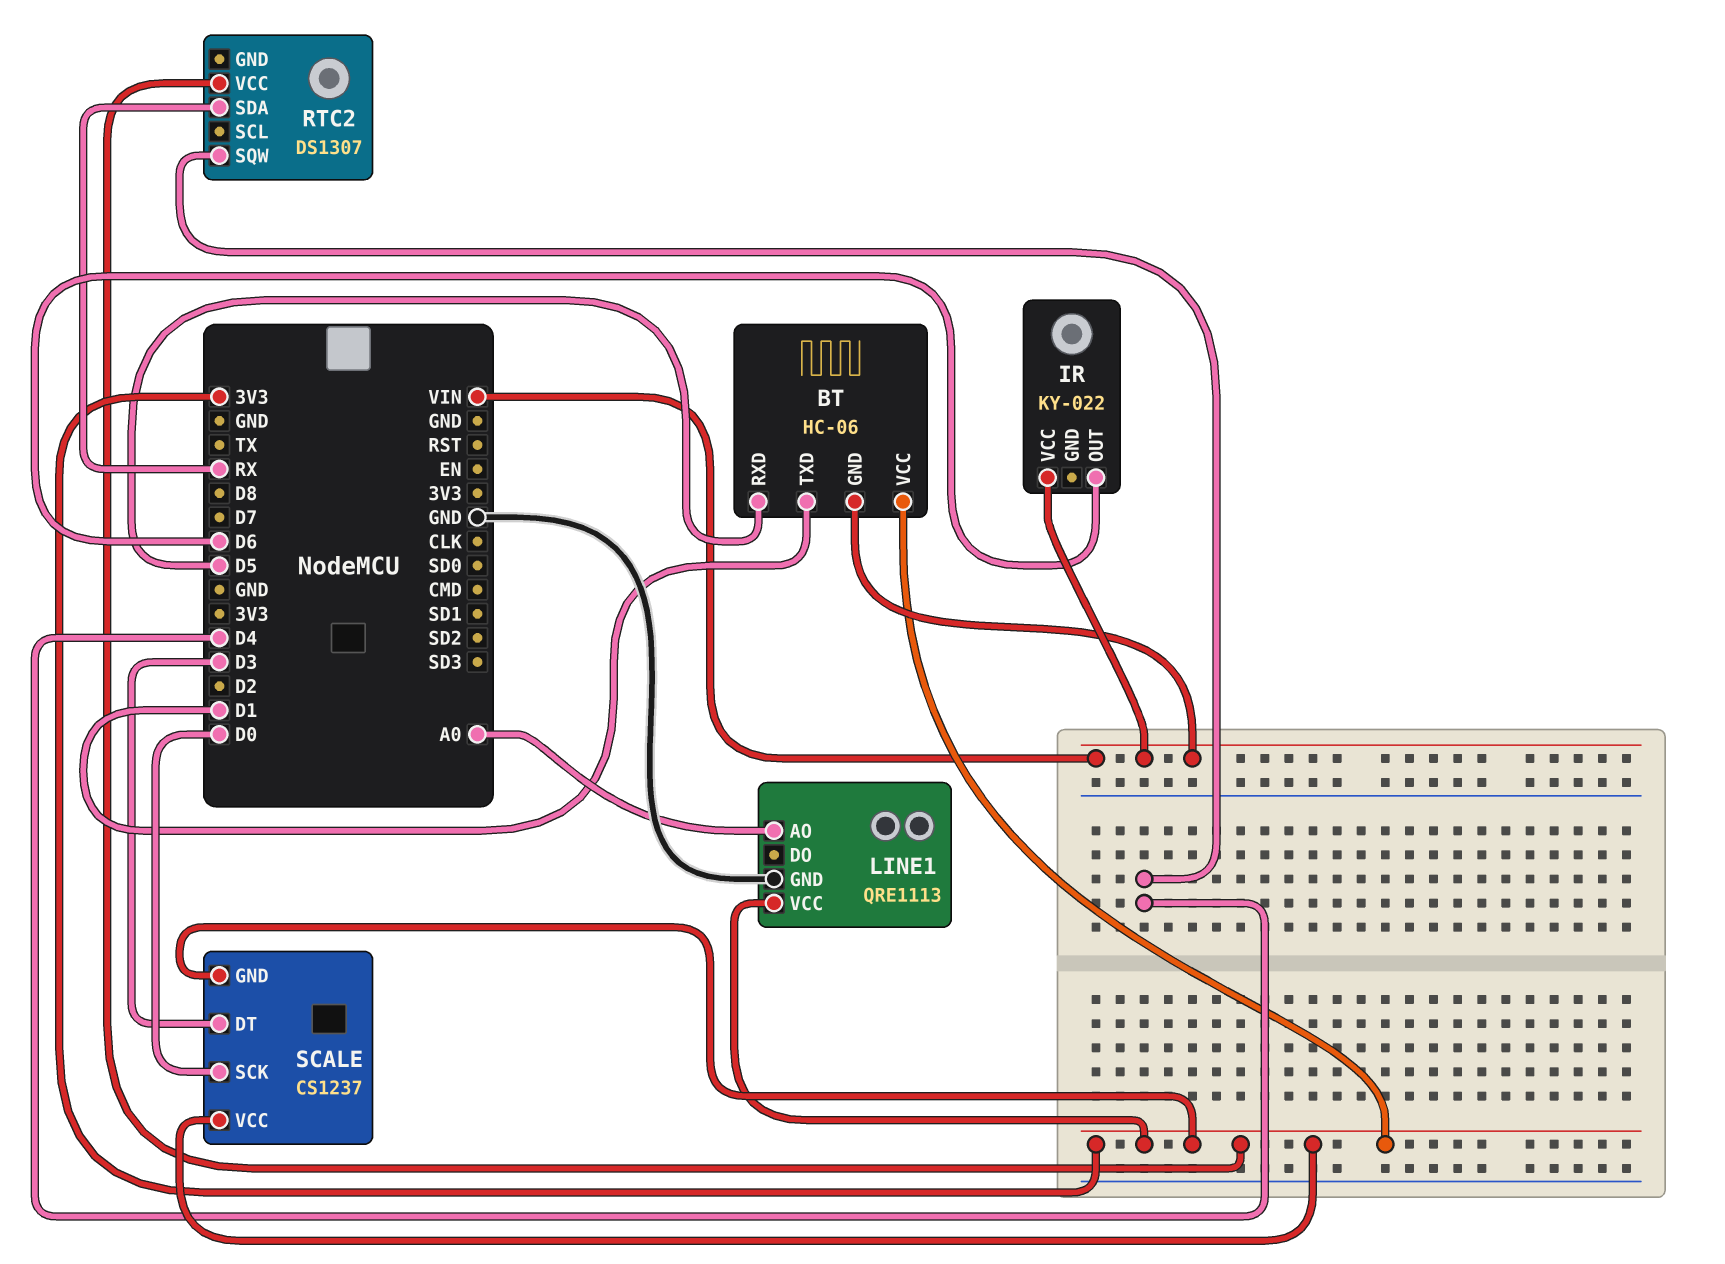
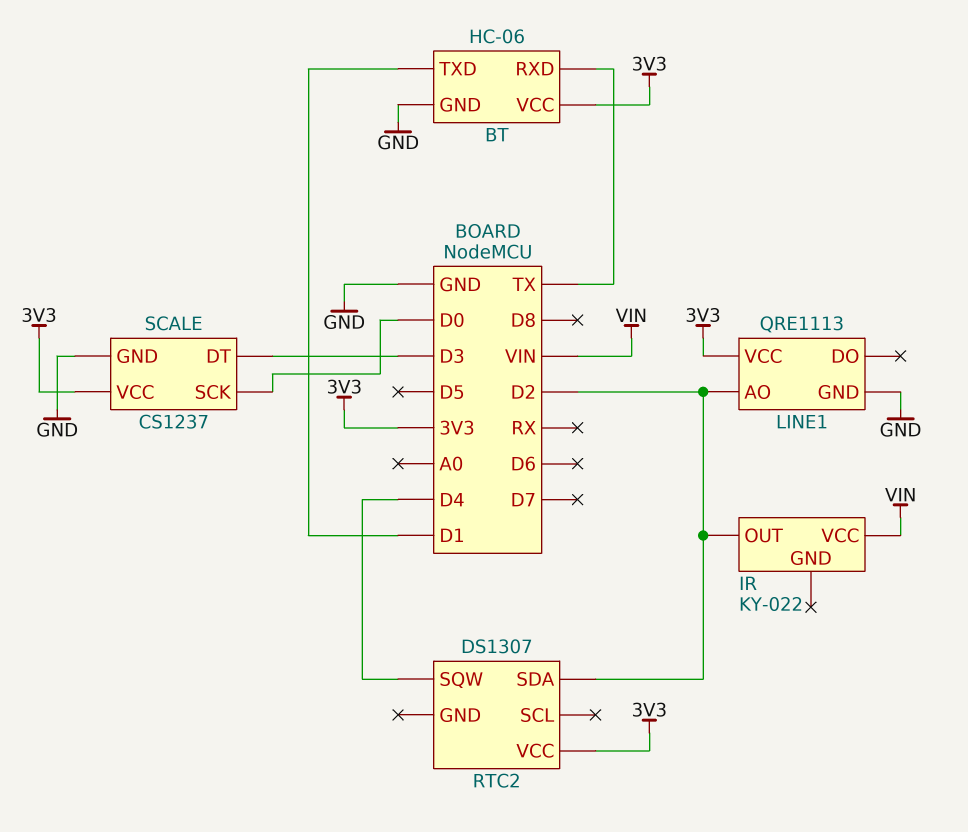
BT pin GND: VIN -> GND
BT pin RXD: D5 -> TX
IR pin OUT: D6 -> D2
LINE1 pin AO: A0 -> D2
RTC2 pin SDA: RX -> D2
SCALE pin GND: 3V3 -> GND

